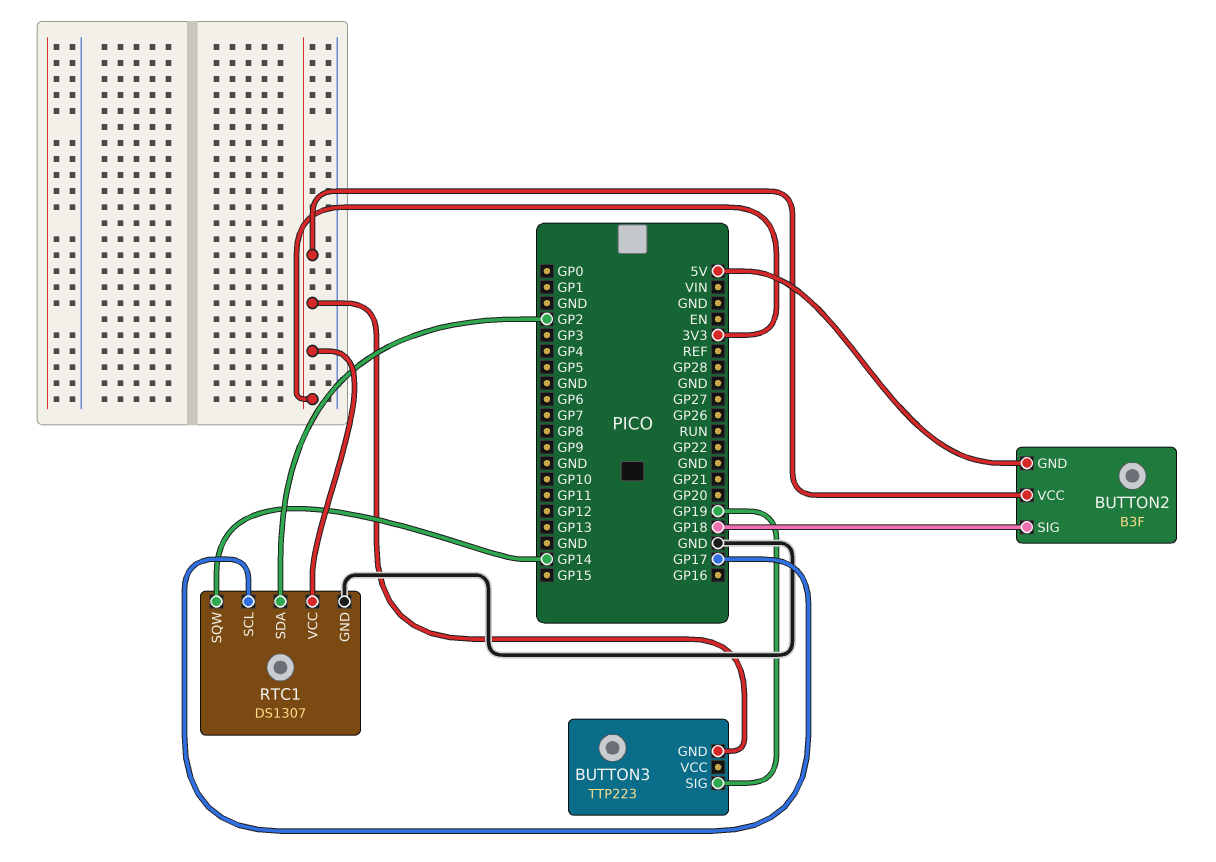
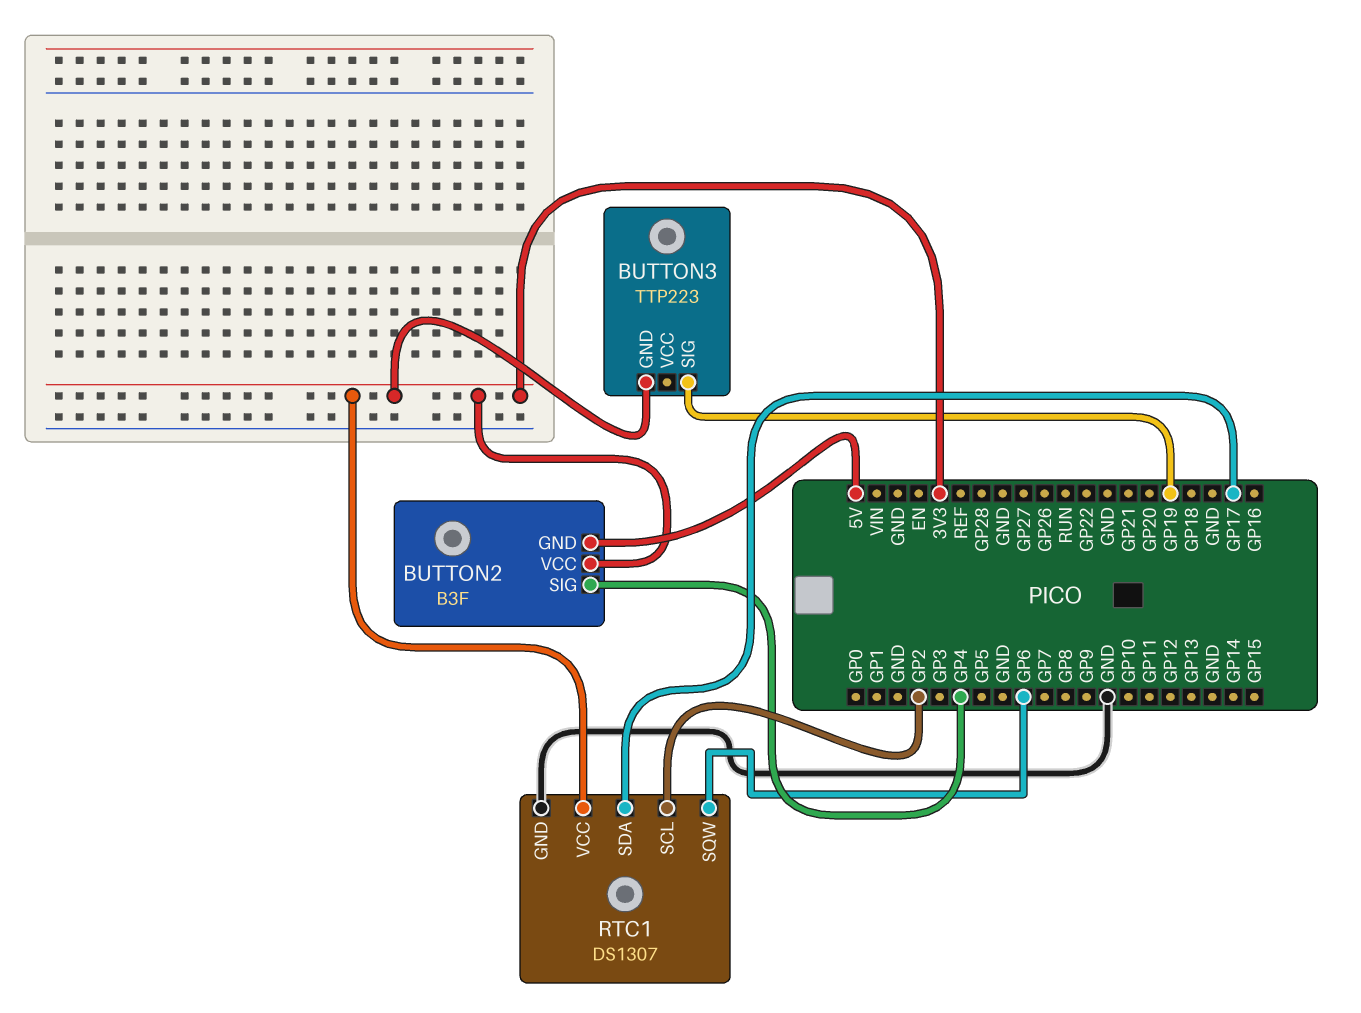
BUTTON2 pin SIG: GP18 -> GP4
RTC1 pin SCL: GP17 -> GP2
RTC1 pin SDA: GP2 -> GP17
RTC1 pin SQW: GP14 -> GP6

